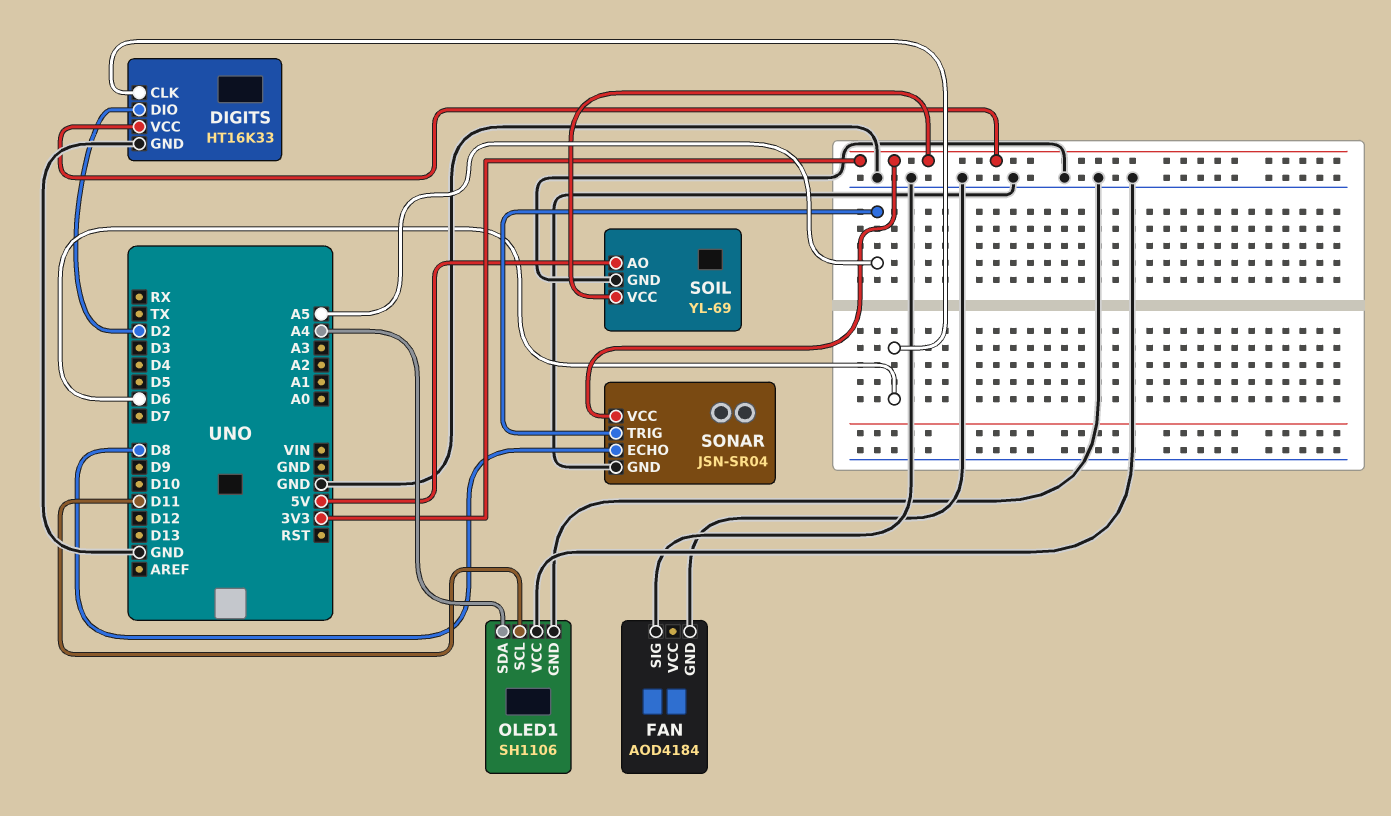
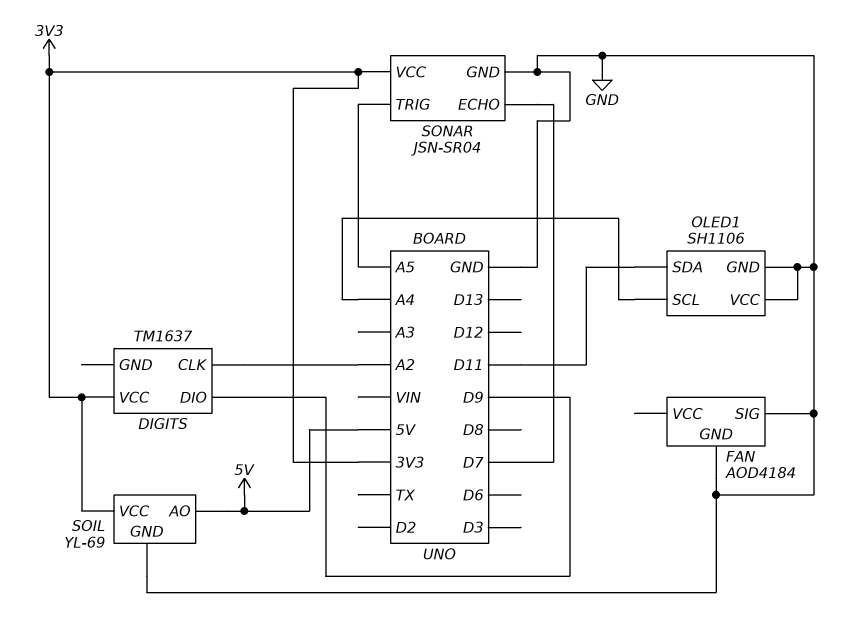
DIGITS: HT16K33 -> TM1637
DIGITS pin CLK: D6 -> A2
DIGITS pin DIO: D2 -> D9
DIGITS pin GND: GND -> none
OLED1 pin SCL: D11 -> A4
OLED1 pin SDA: A4 -> D11
SONAR pin ECHO: D8 -> D7

